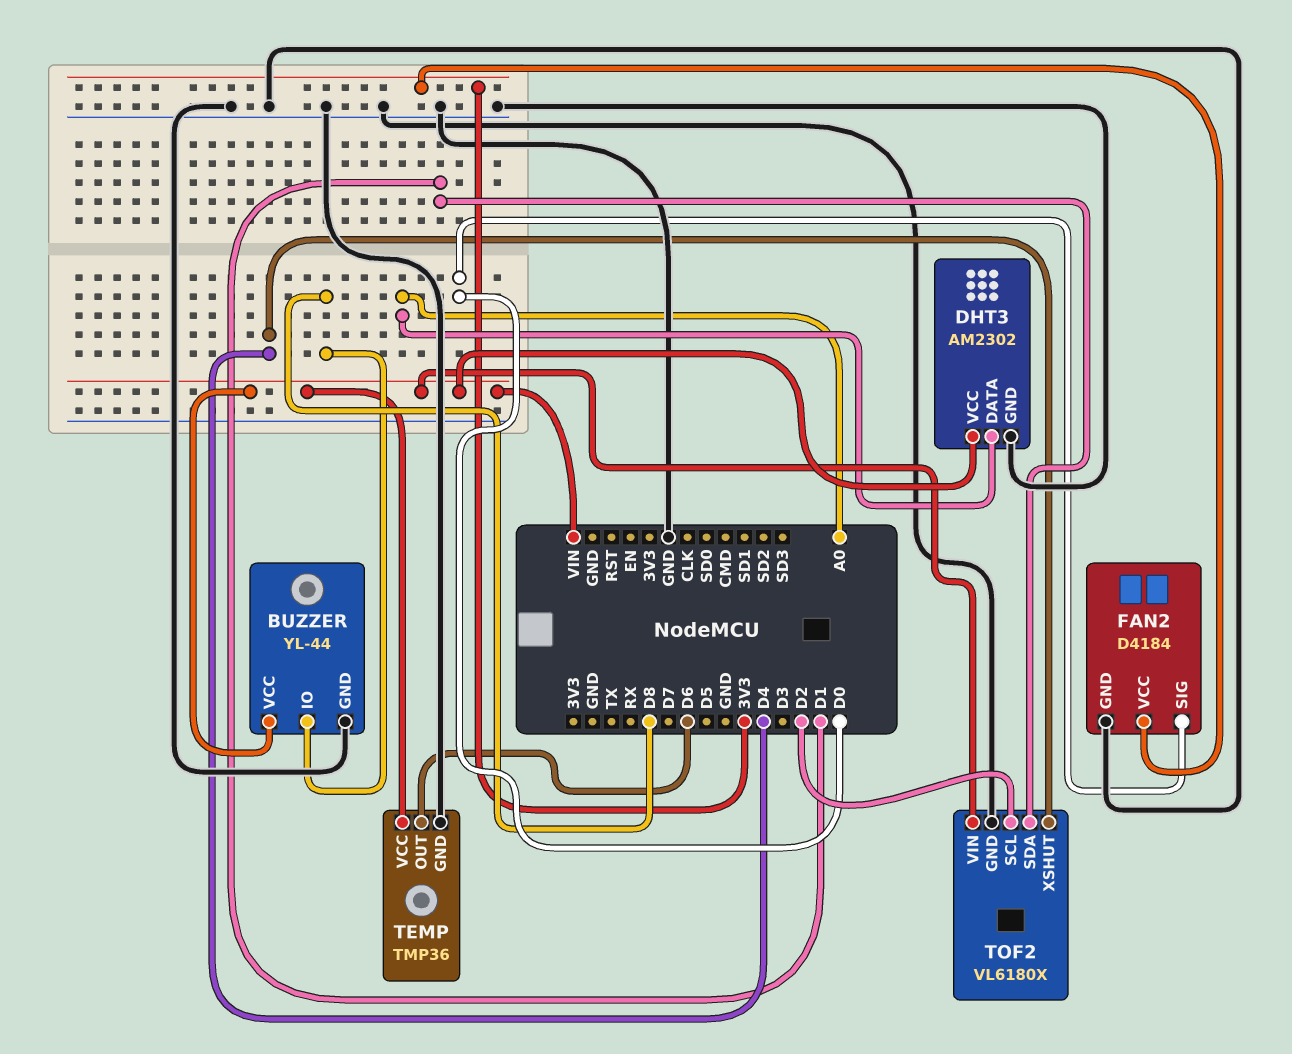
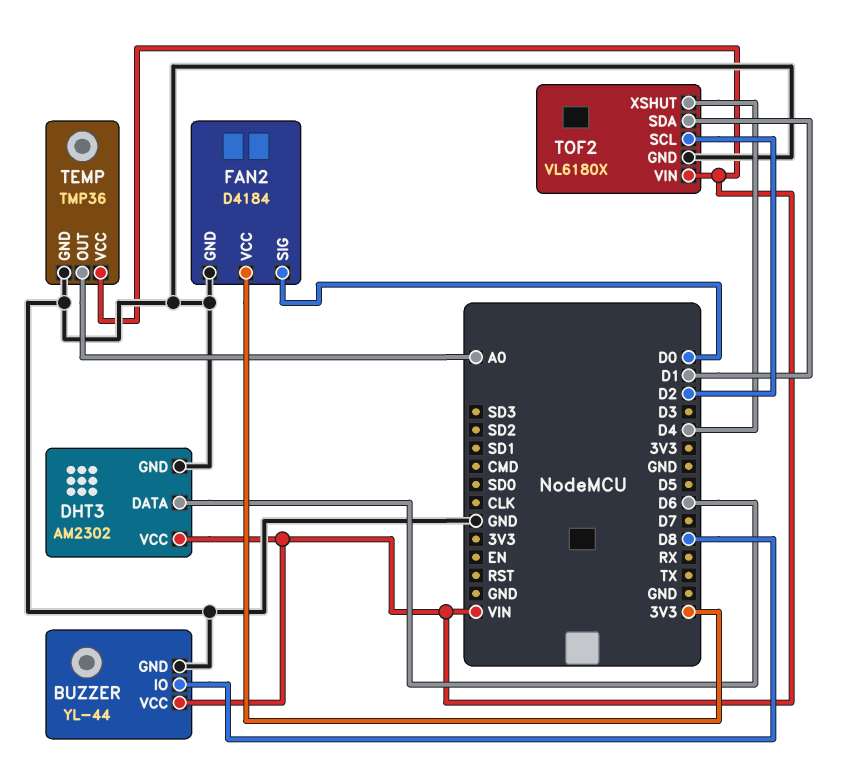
DHT3 pin DATA: A0 -> D6
TEMP pin OUT: D6 -> A0

